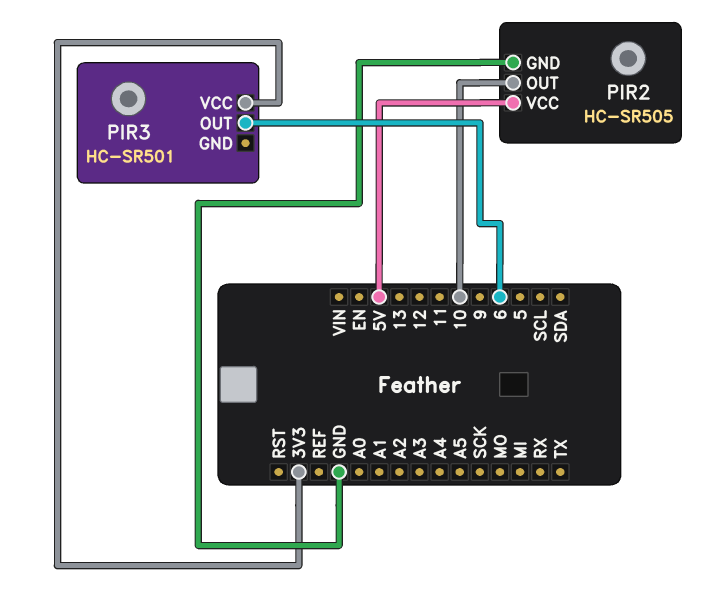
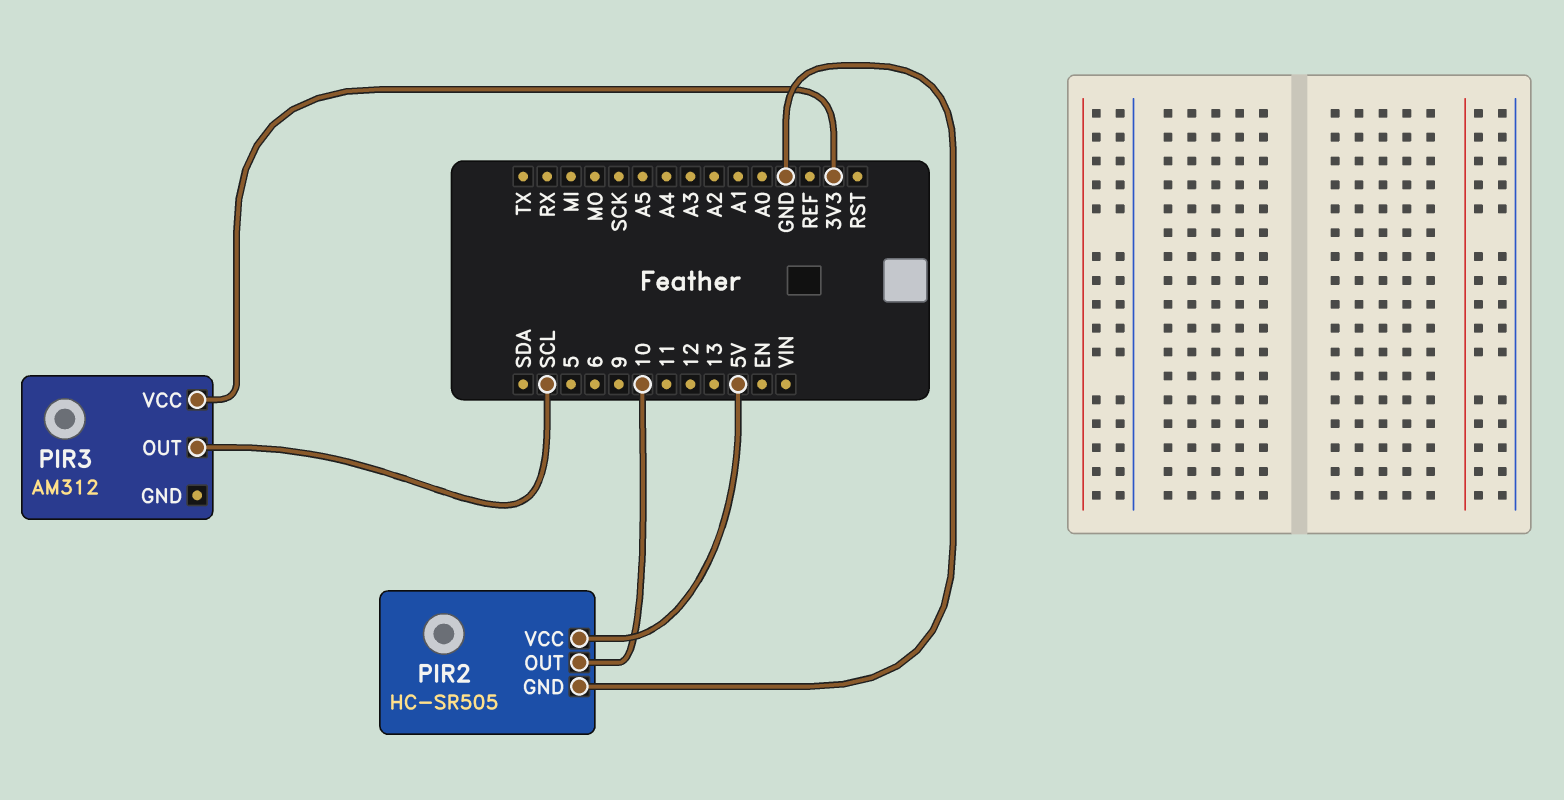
PIR3: HC-SR501 -> AM312
PIR3 pin OUT: 6 -> SCL

